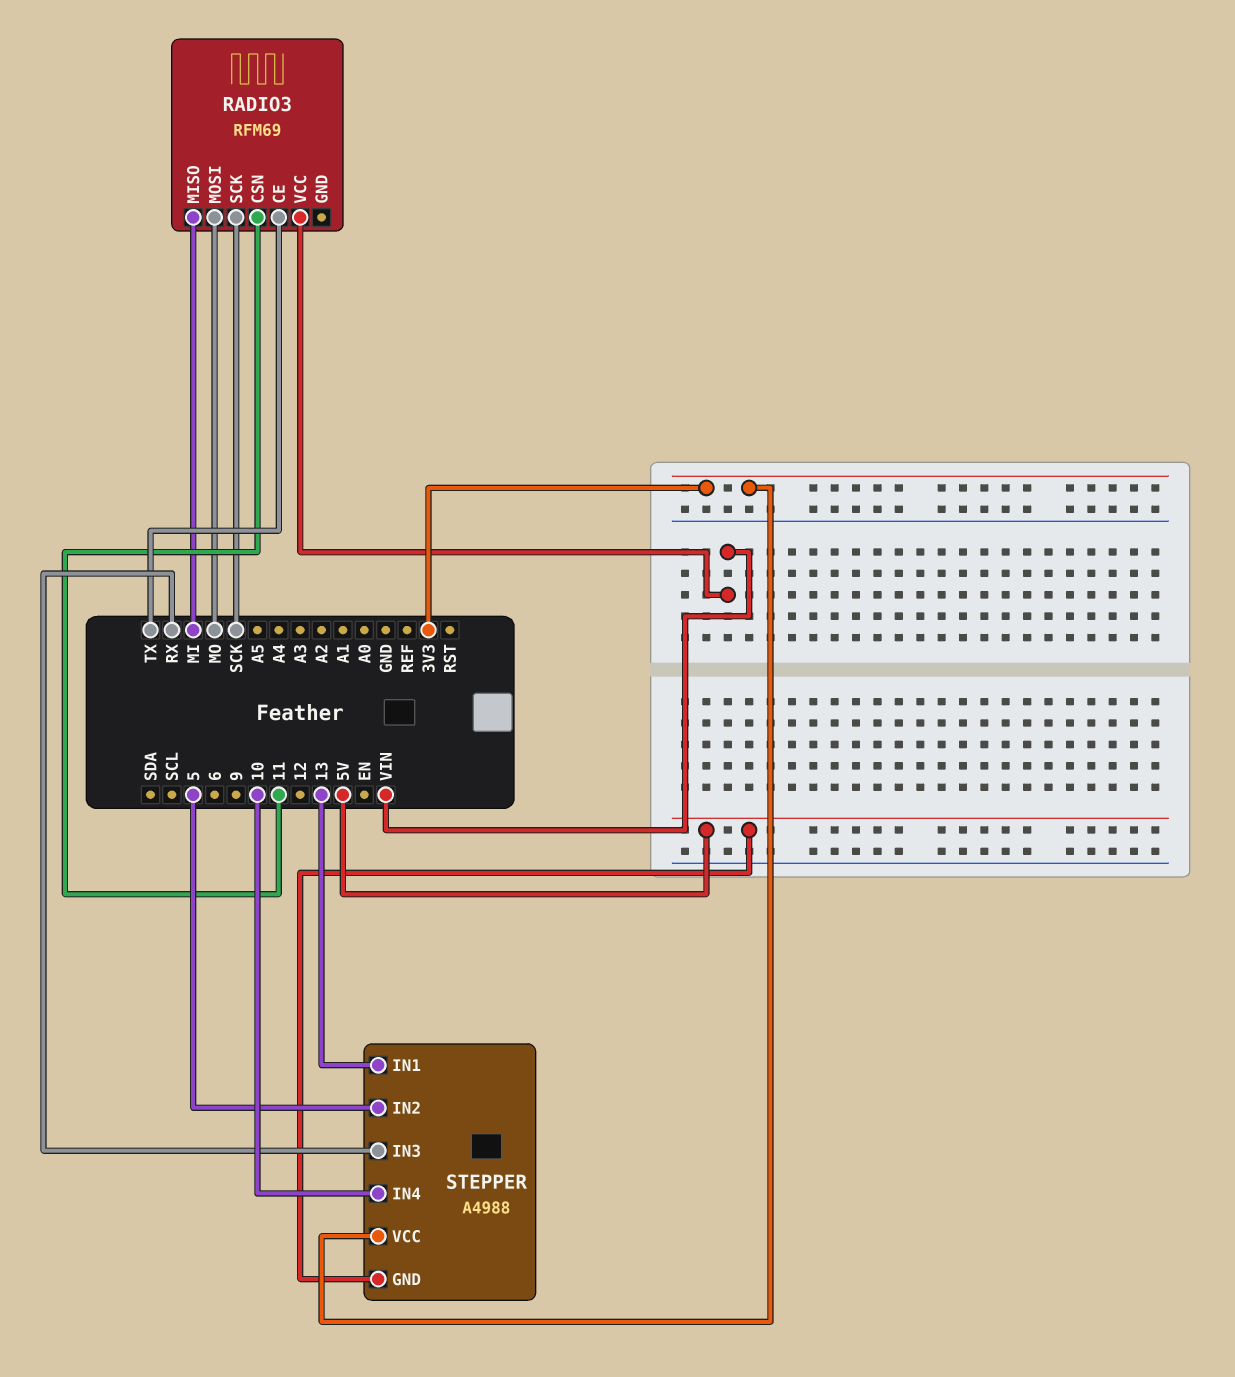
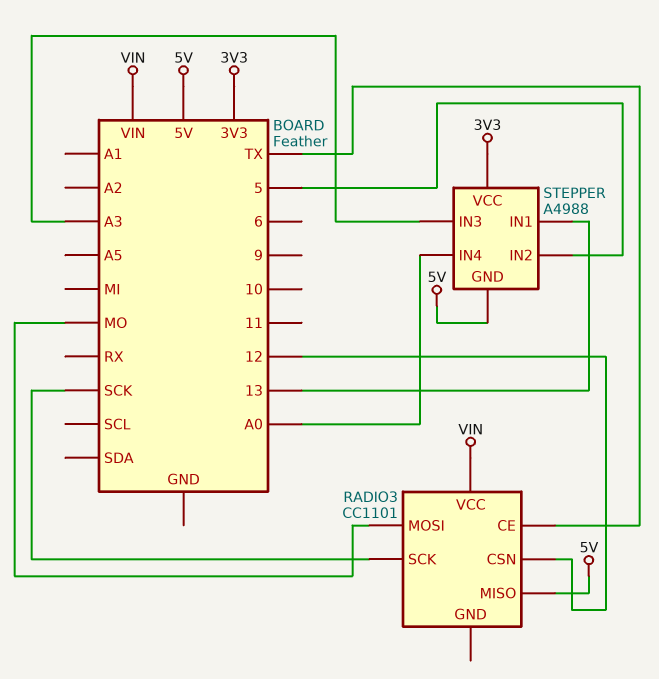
RADIO3: RFM69 -> CC1101
RADIO3 pin CSN: 11 -> 12
RADIO3 pin MISO: MI -> 5V
STEPPER pin IN3: RX -> A3
STEPPER pin IN4: 10 -> A0

